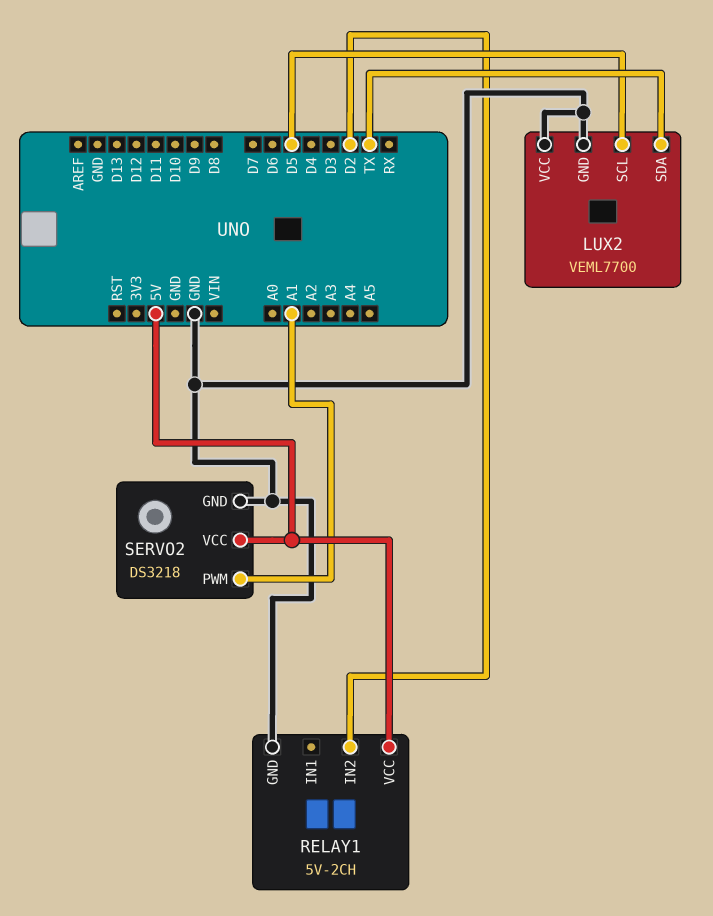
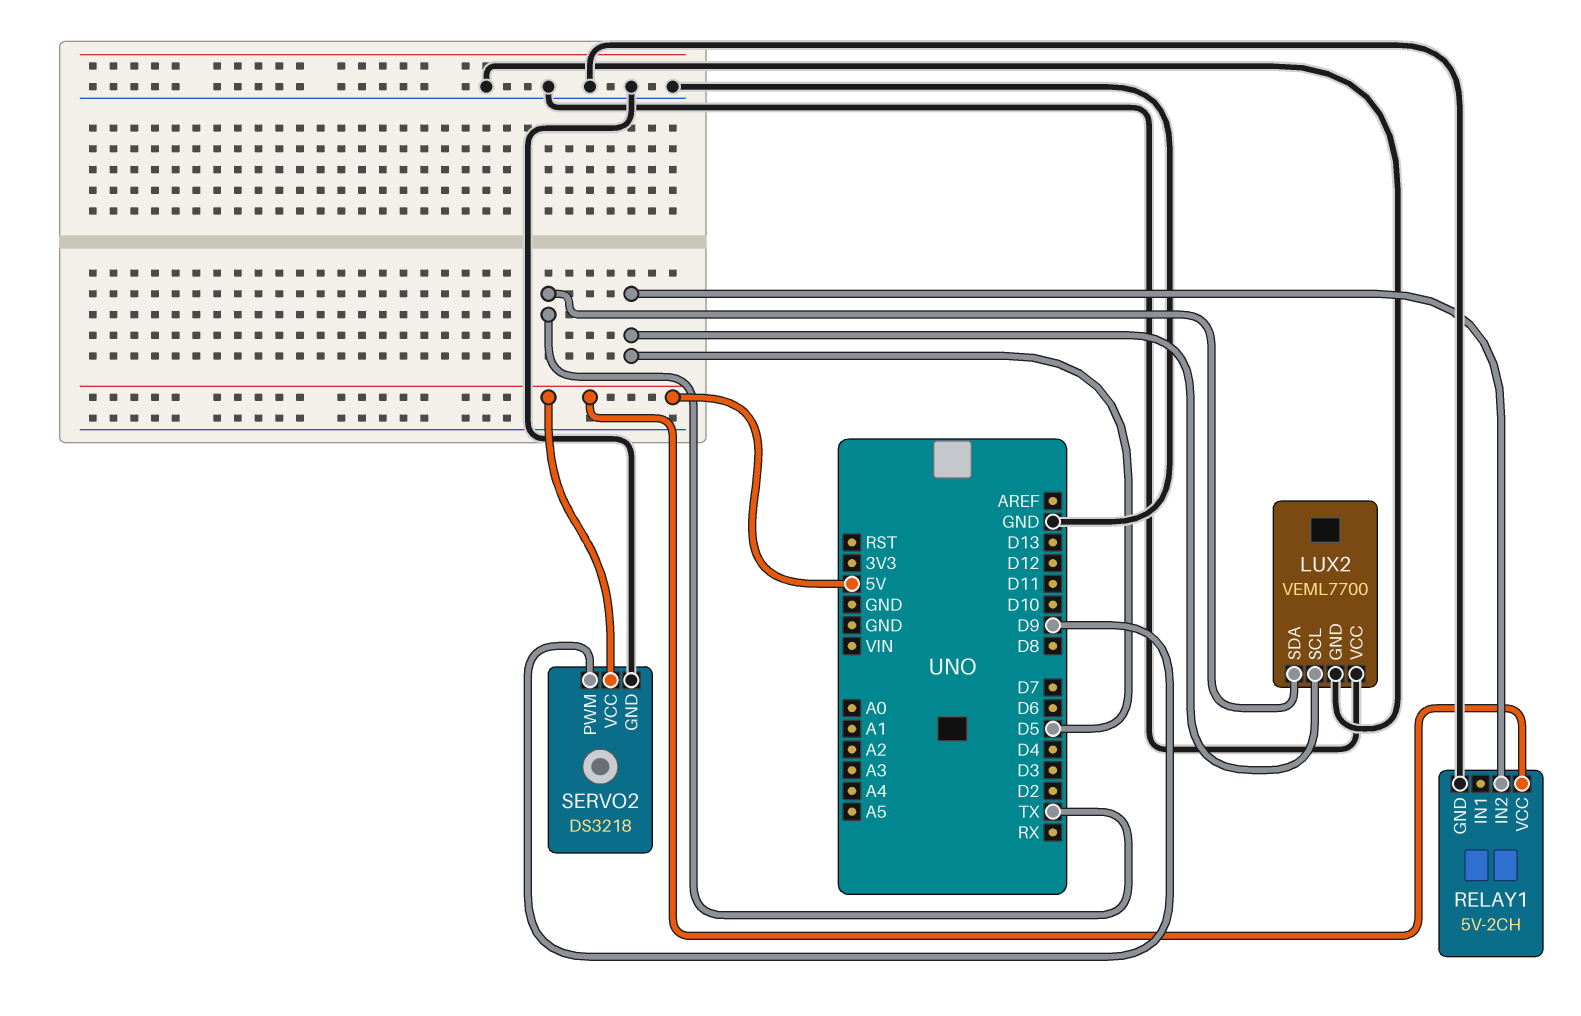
RELAY1 pin IN2: D2 -> D5
SERVO2 pin PWM: A1 -> D9

